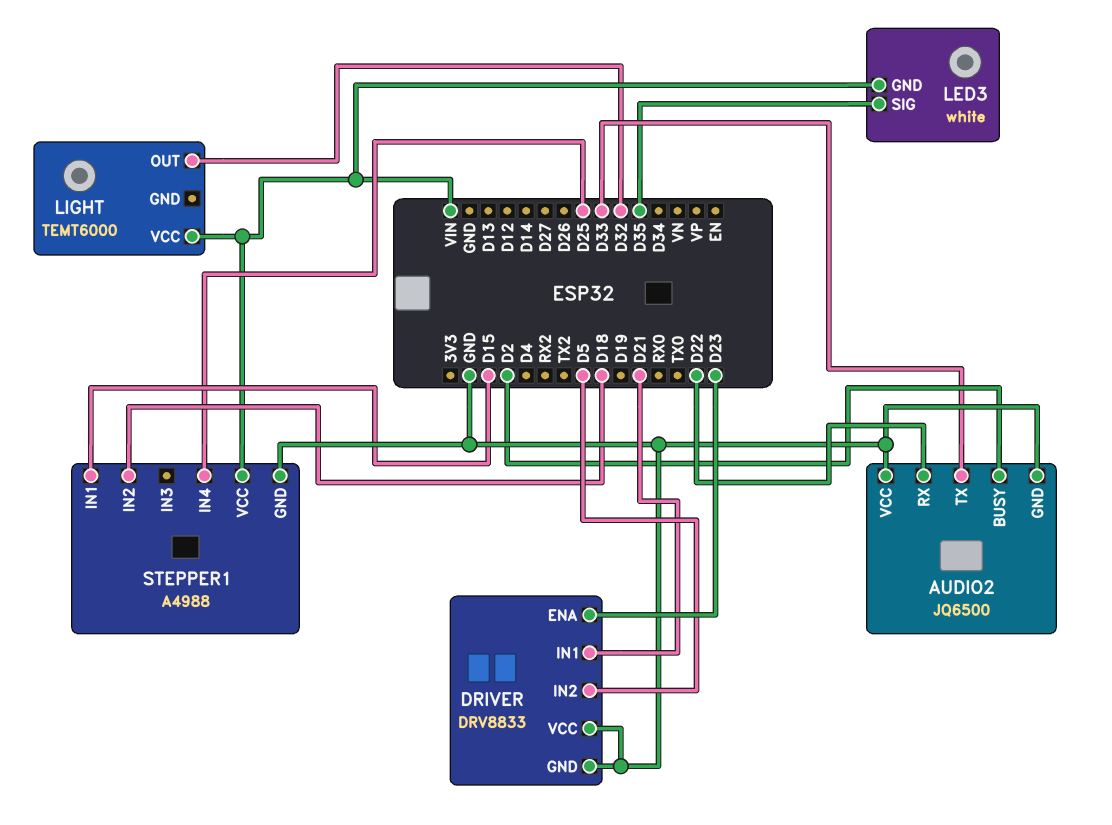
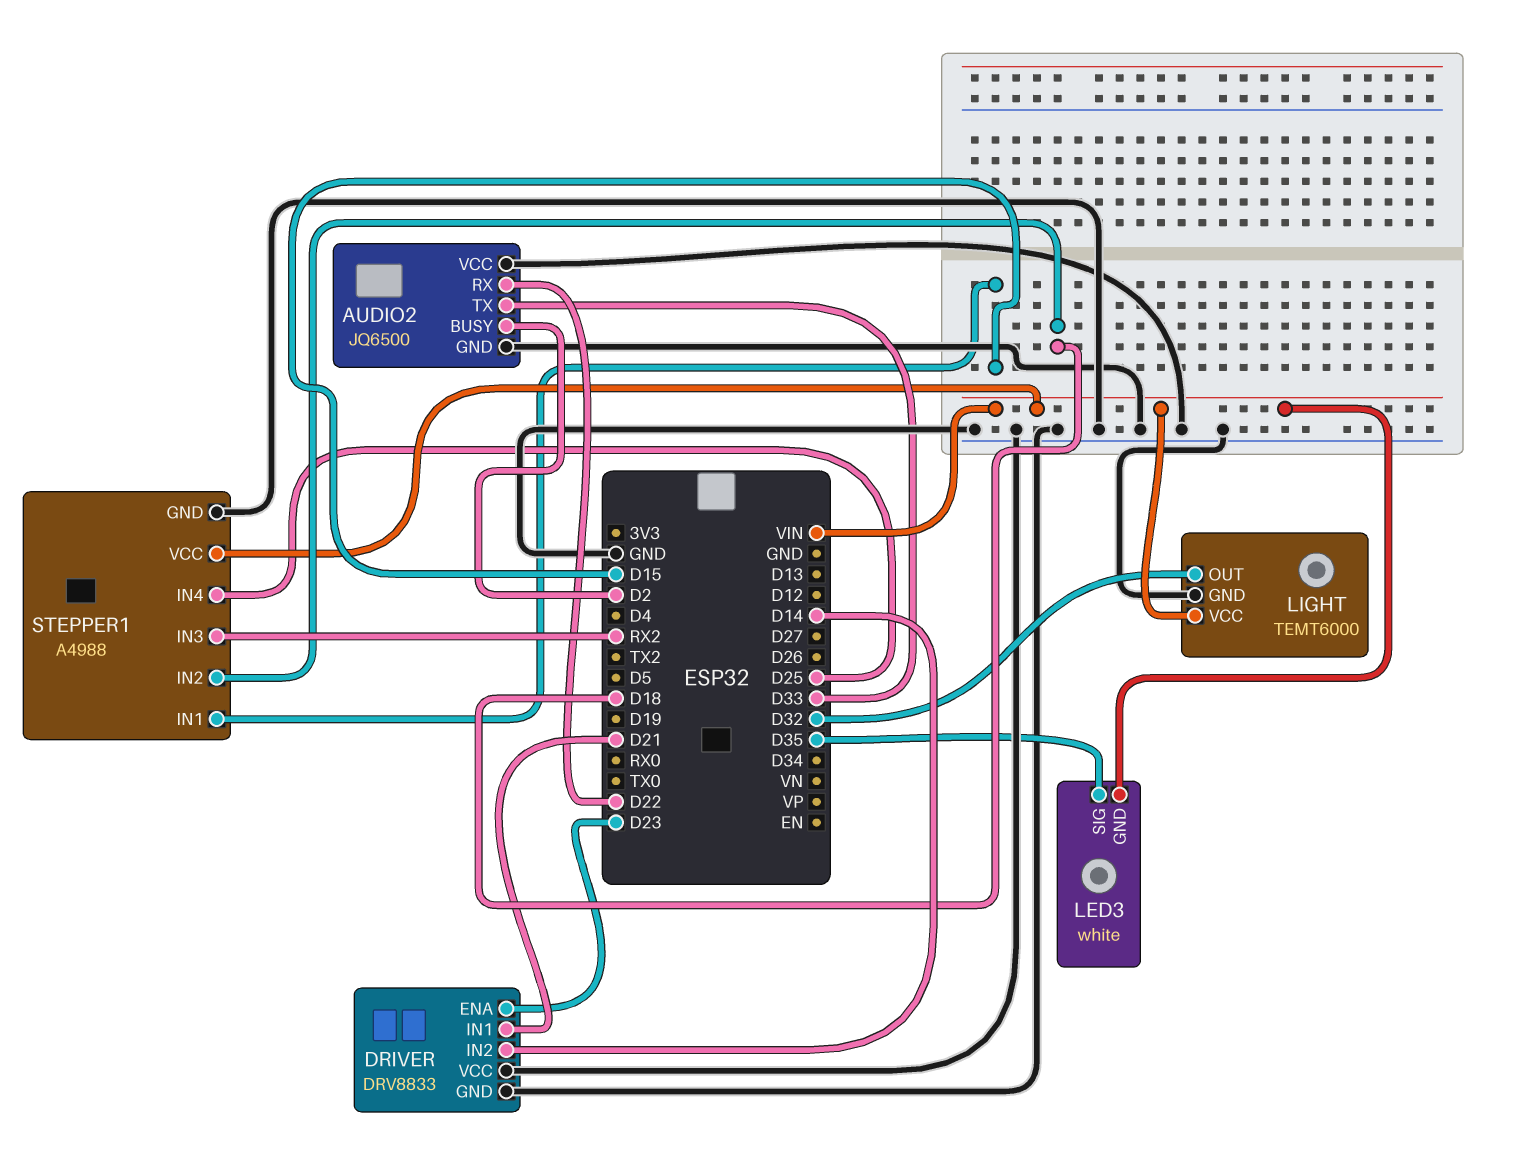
DRIVER pin IN2: D5 -> D14
LIGHT pin GND: none -> GND
STEPPER1 pin IN3: none -> RX2

